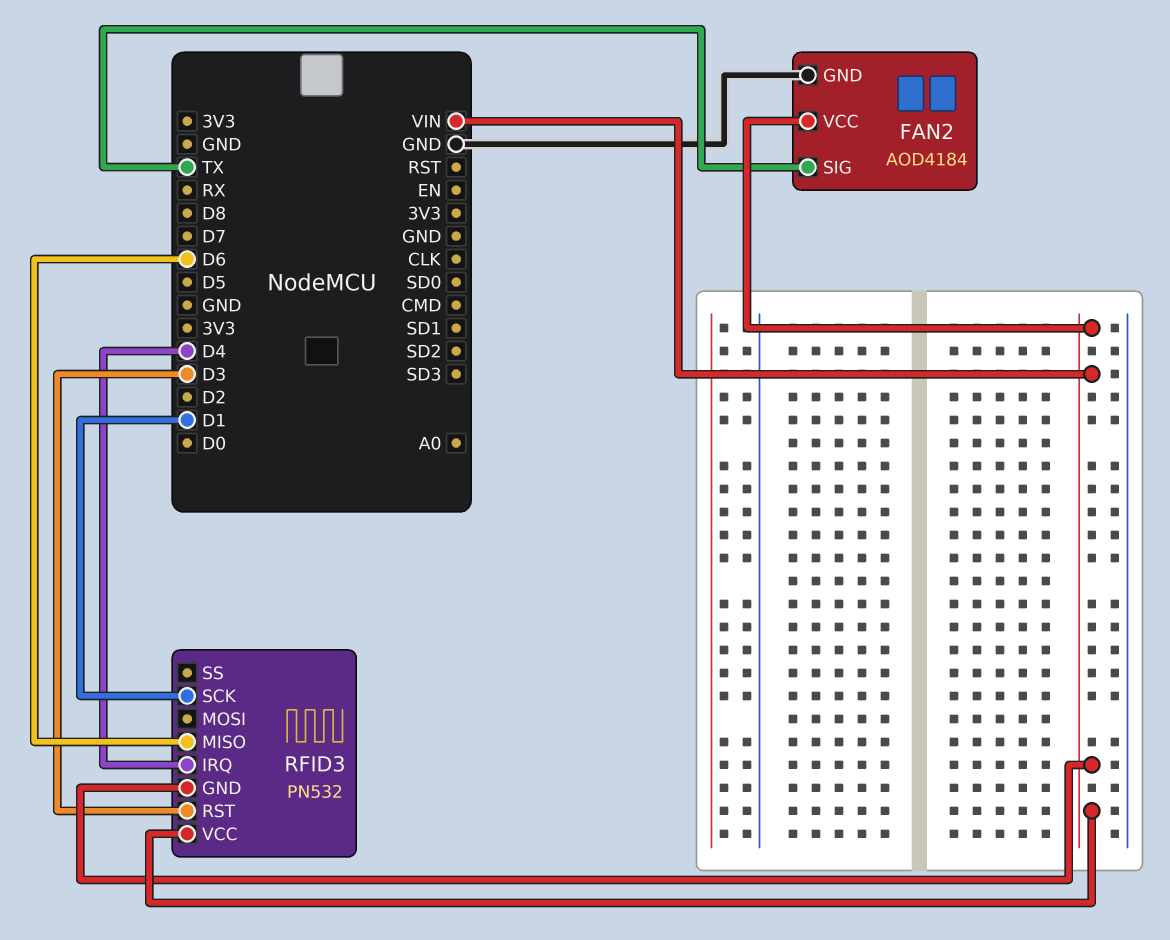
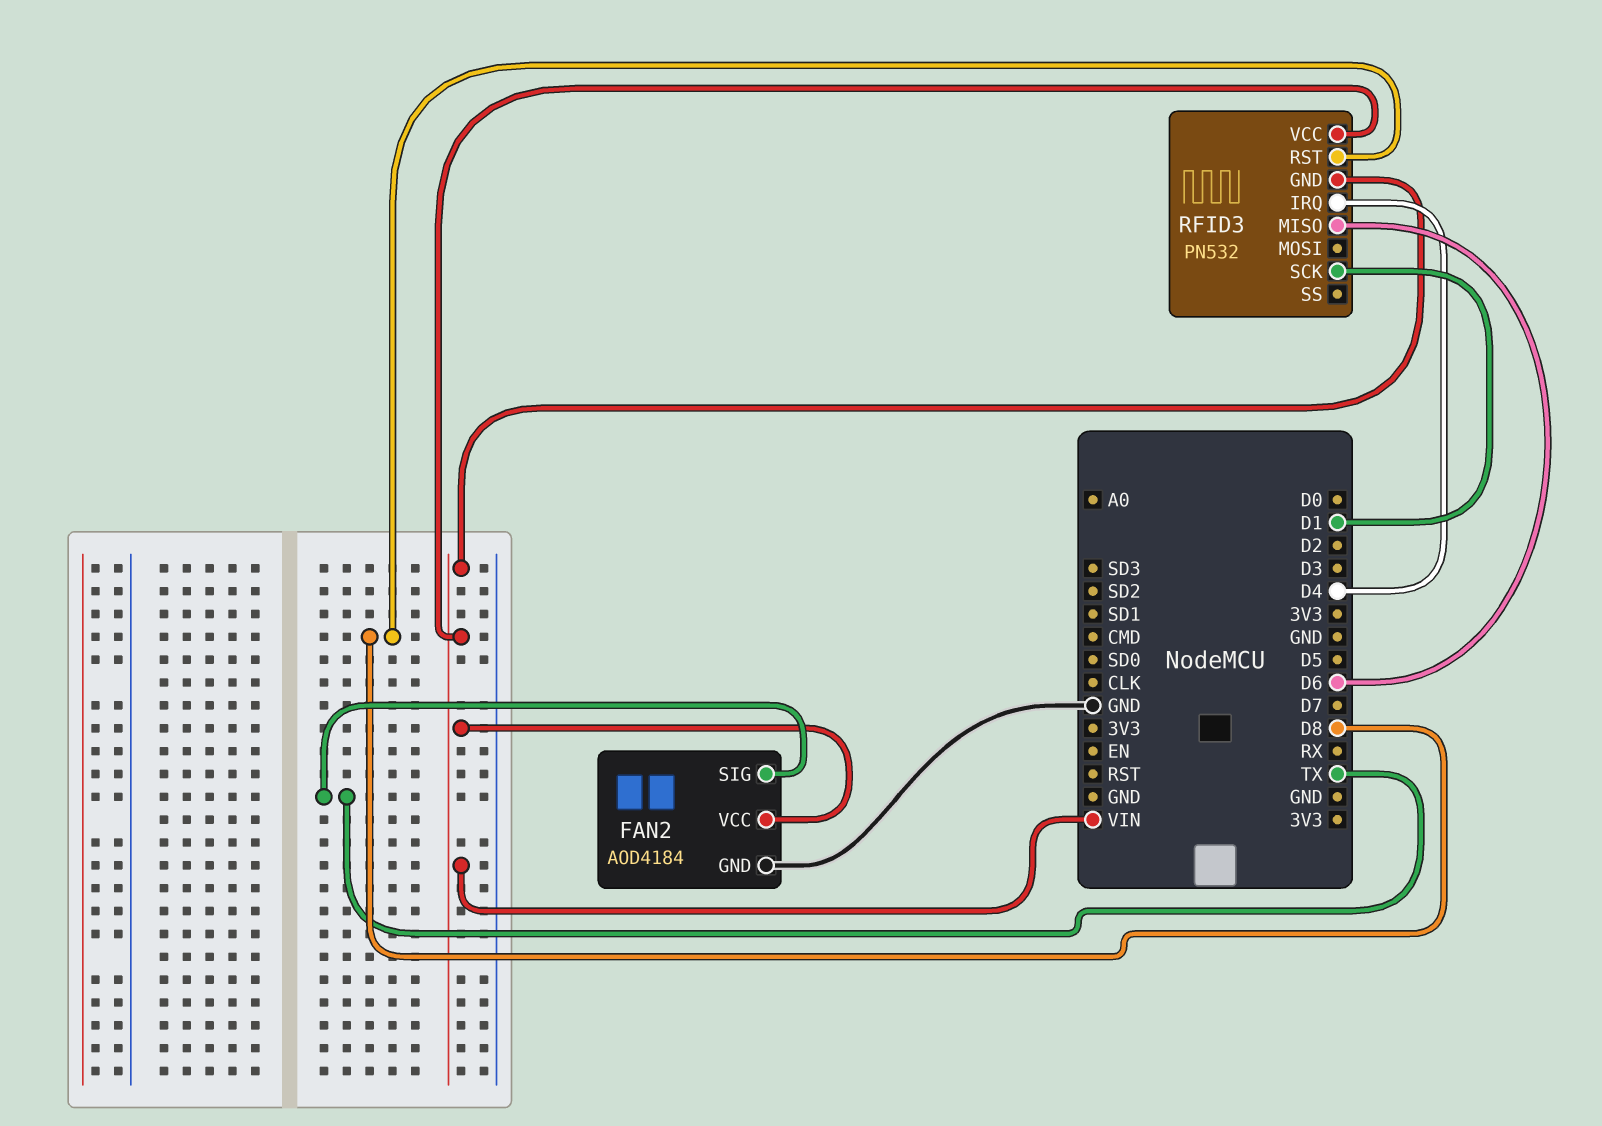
RFID3 pin RST: D3 -> D8

